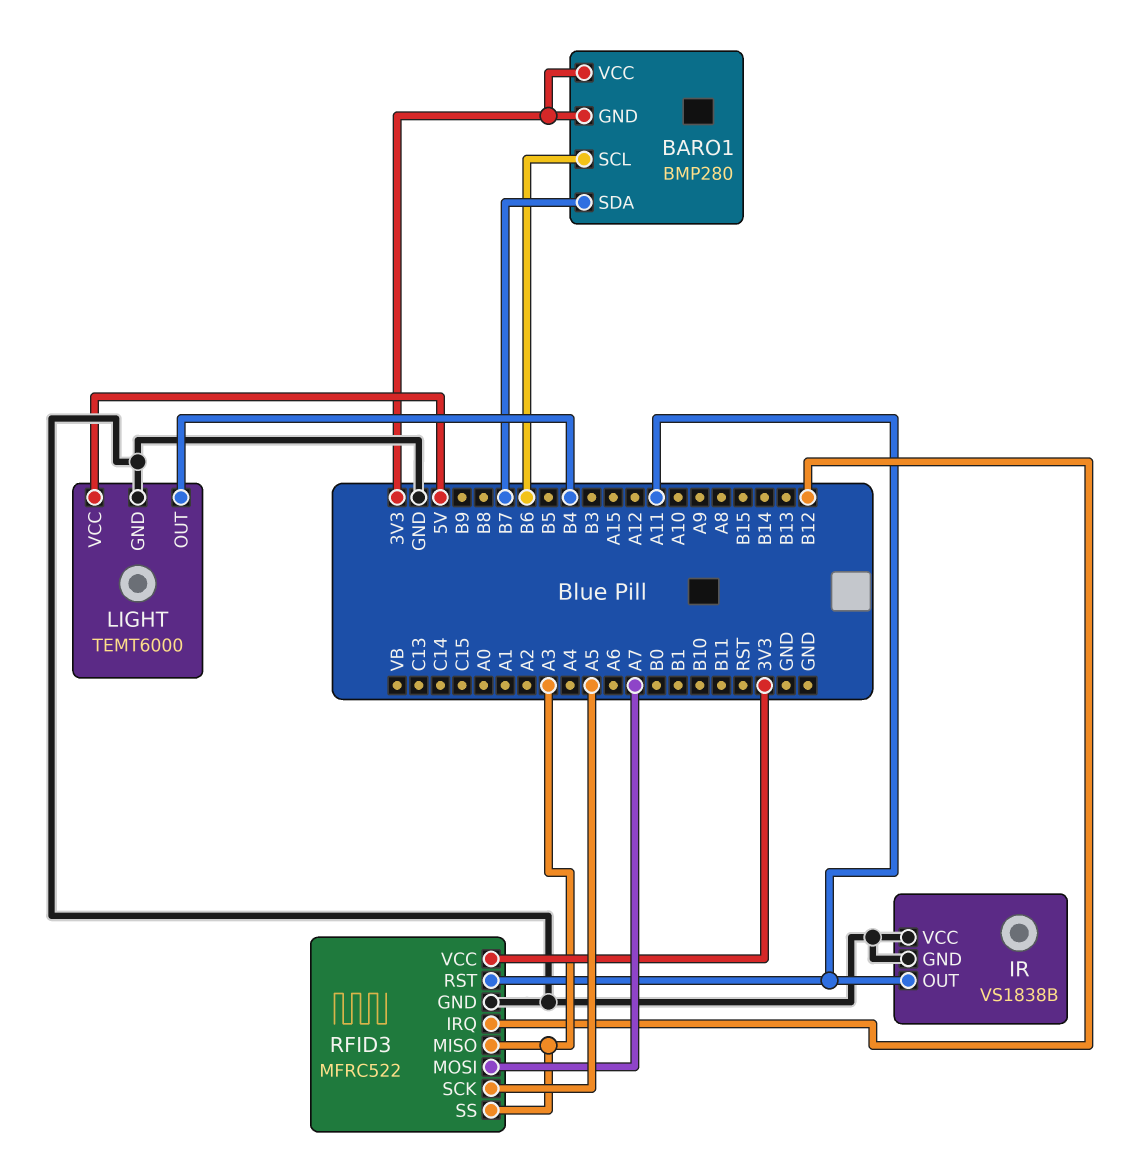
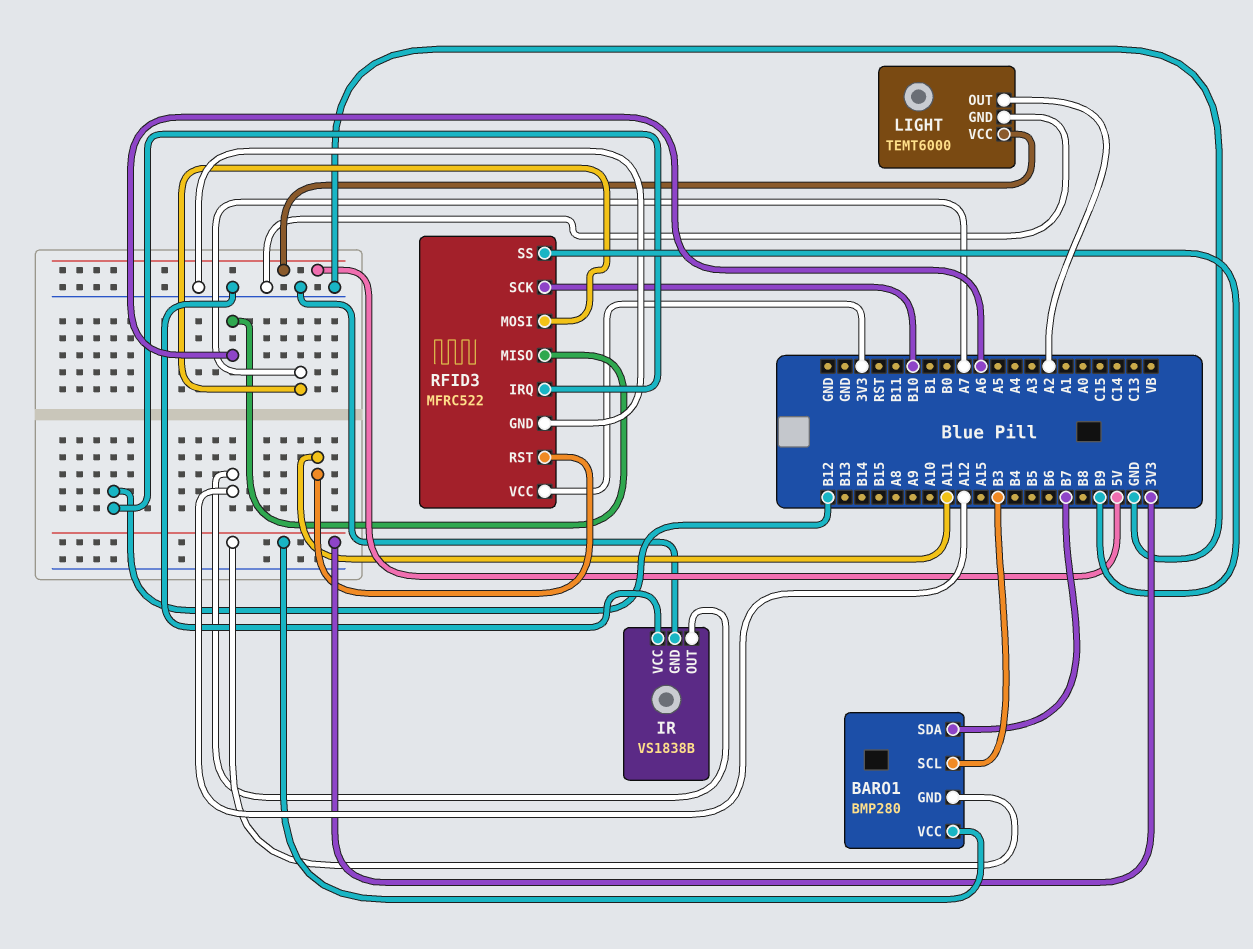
BARO1 pin SCL: B6 -> B3
IR pin OUT: A11 -> A12
LIGHT pin OUT: B4 -> A2
RFID3 pin MISO: A3 -> A6
RFID3 pin SCK: A5 -> B10
RFID3 pin SS: A3 -> B9

